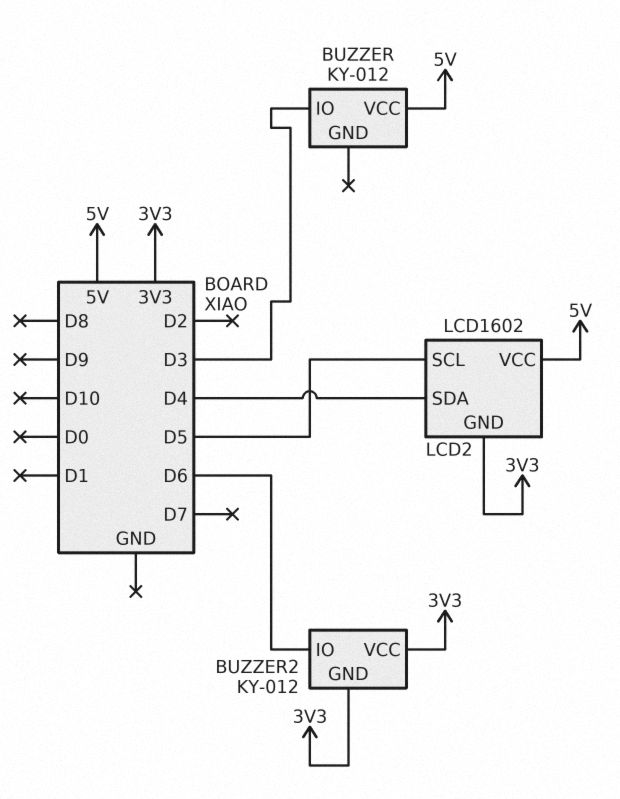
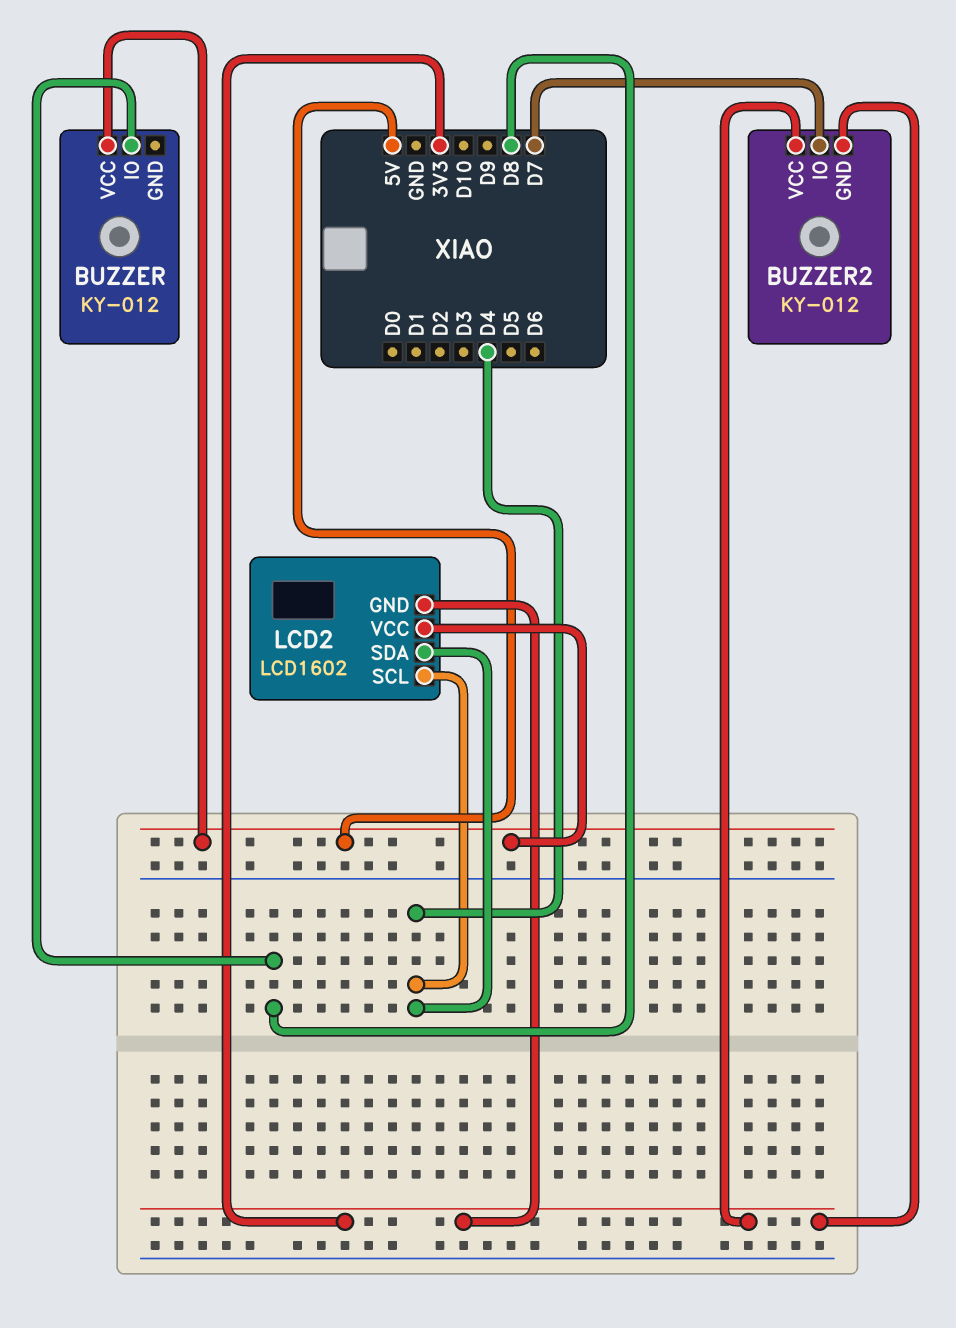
BUZZER pin IO: D3 -> D8
BUZZER2 pin IO: D6 -> D7
LCD2 pin SCL: D5 -> D4

